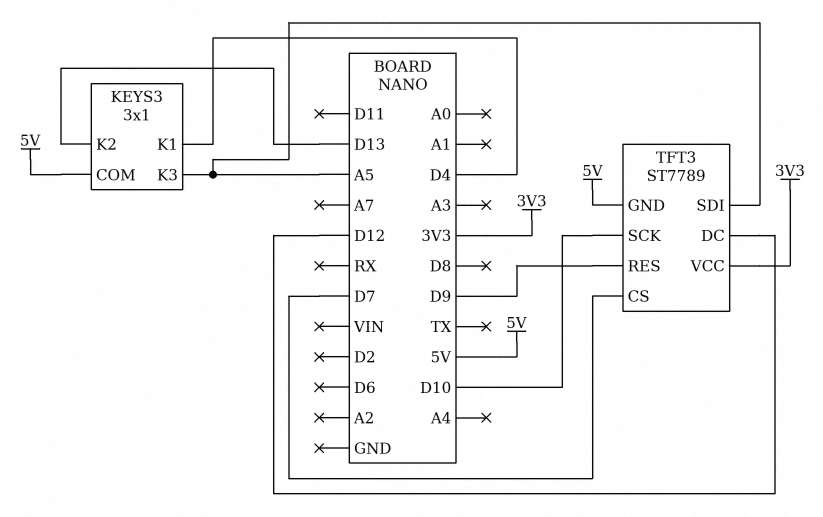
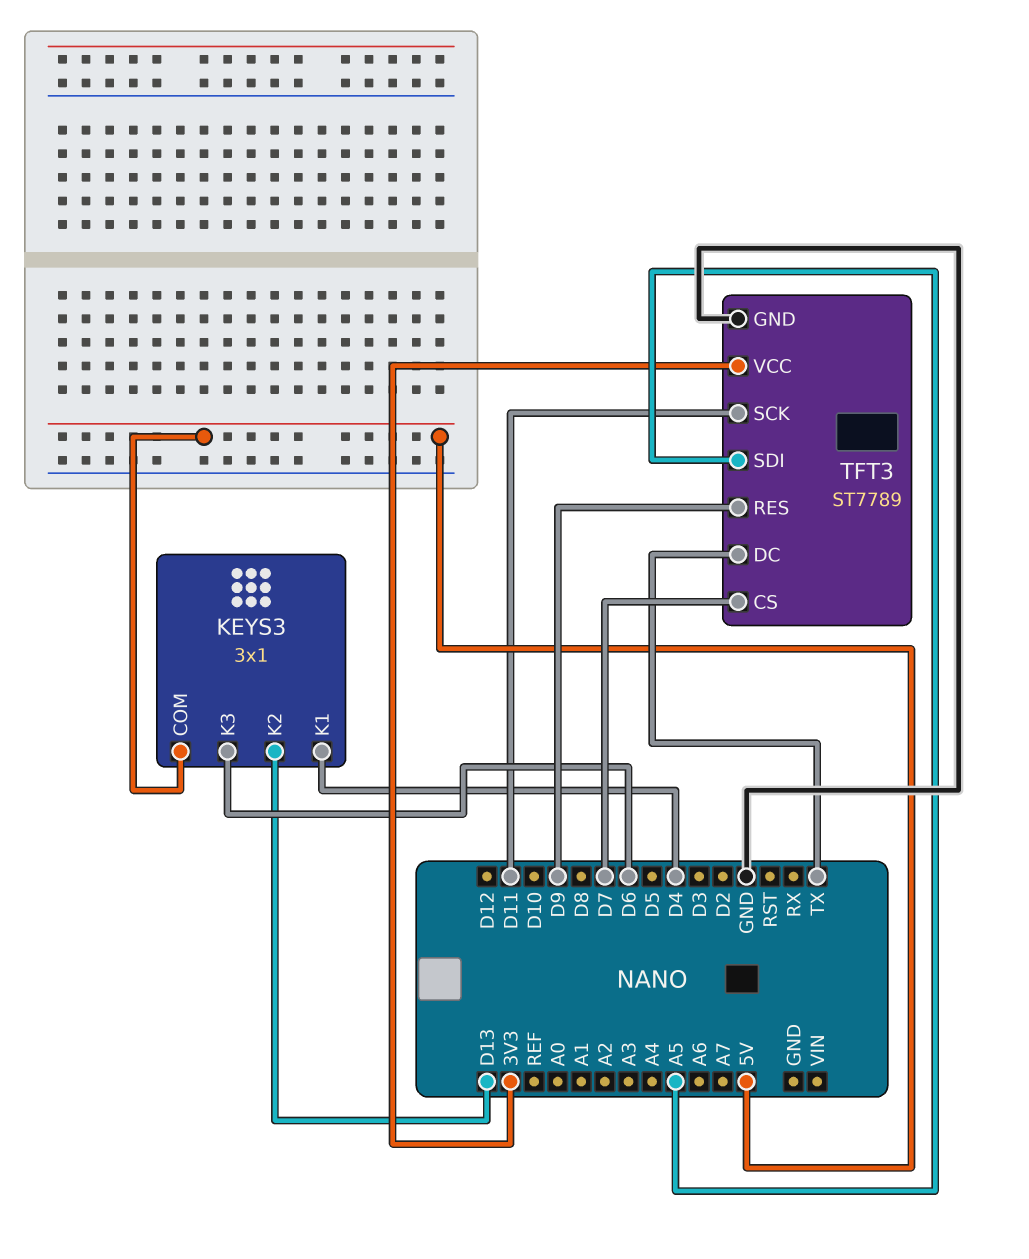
KEYS3 pin K3: A5 -> D6
TFT3 pin DC: D12 -> TX
TFT3 pin GND: 5V -> GND
TFT3 pin SCK: D10 -> D11

